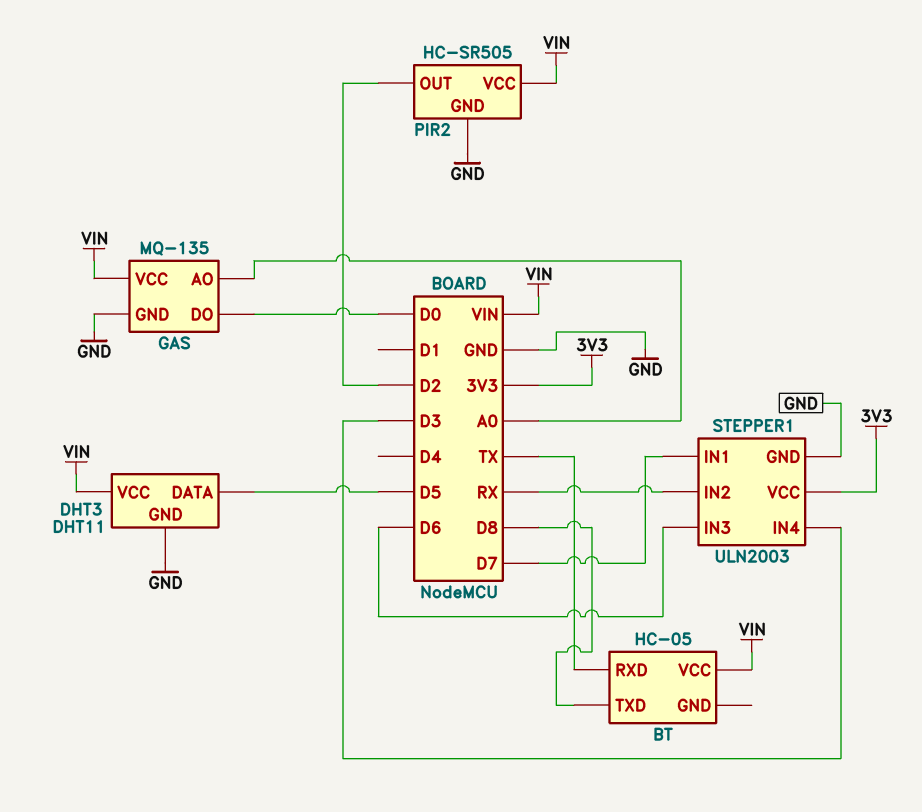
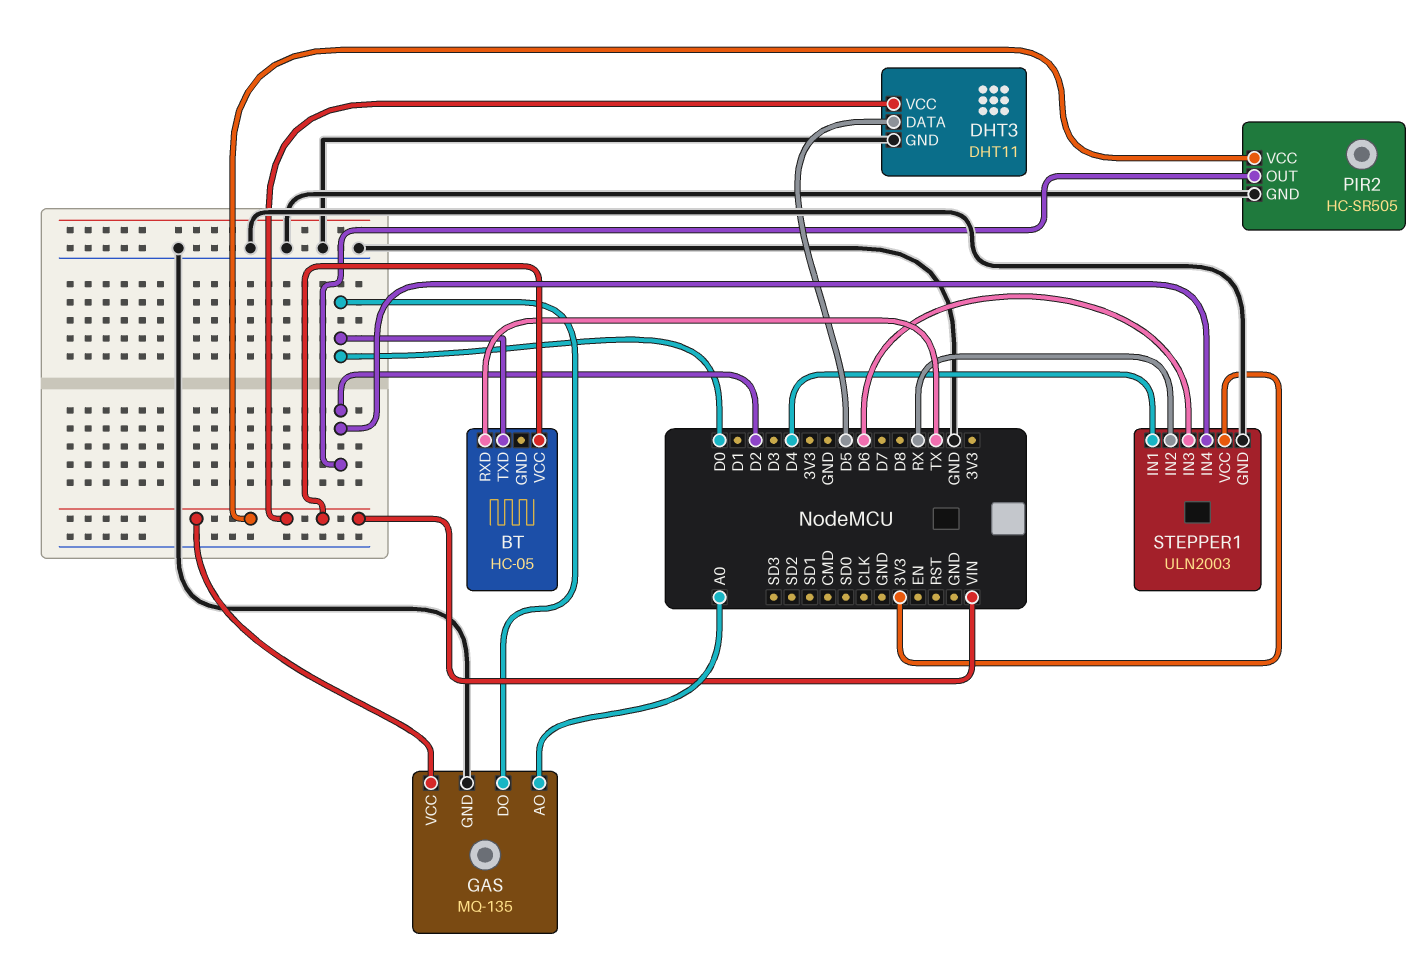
BT pin TXD: D8 -> D0
STEPPER1 pin IN1: D7 -> D4
STEPPER1 pin IN4: D3 -> D2

